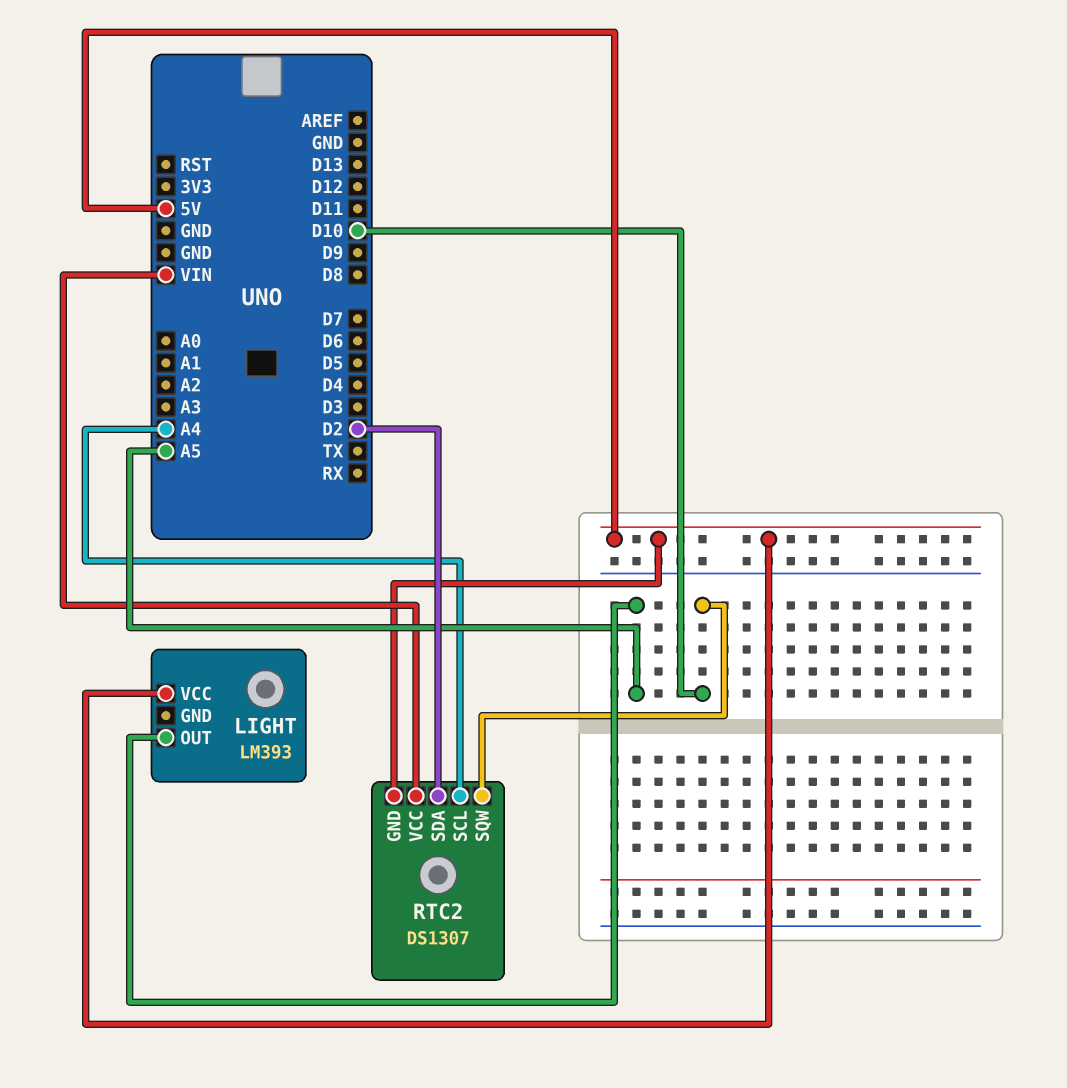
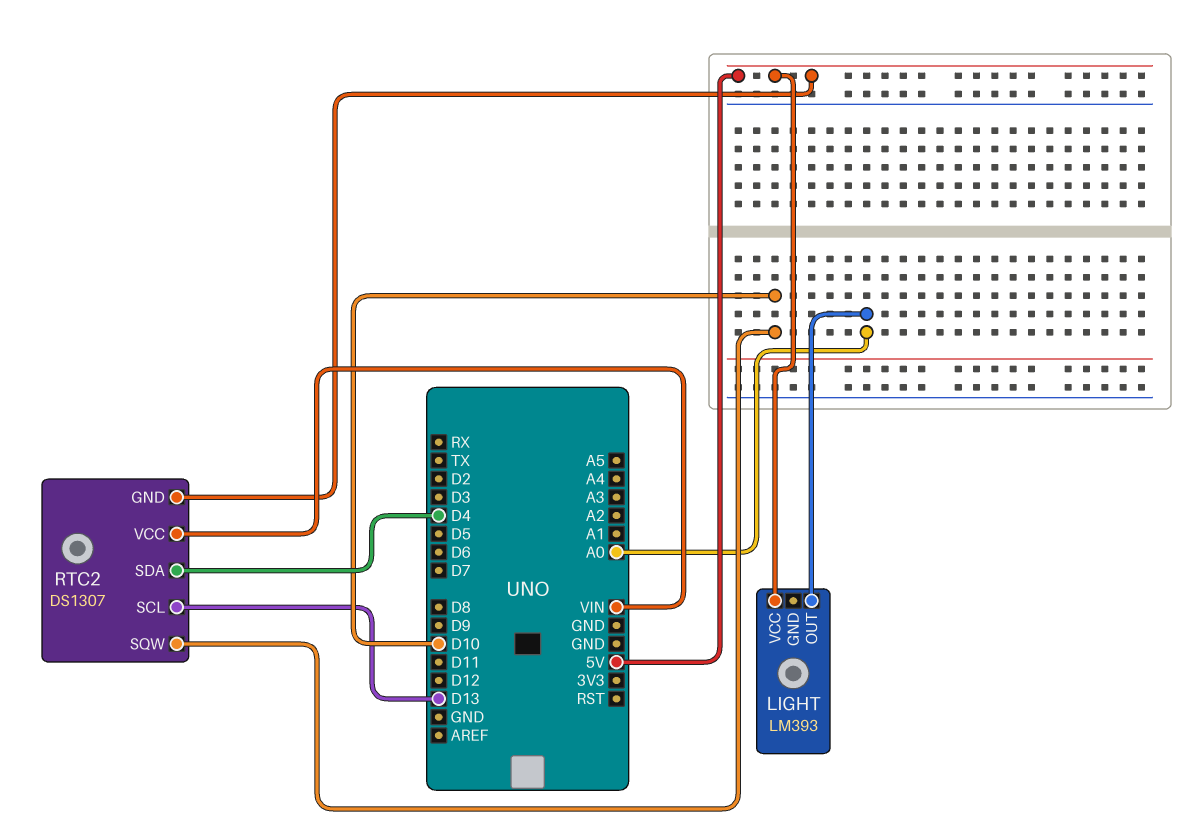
LIGHT pin OUT: A5 -> A0
RTC2 pin SCL: A4 -> D13
RTC2 pin SDA: D2 -> D4

